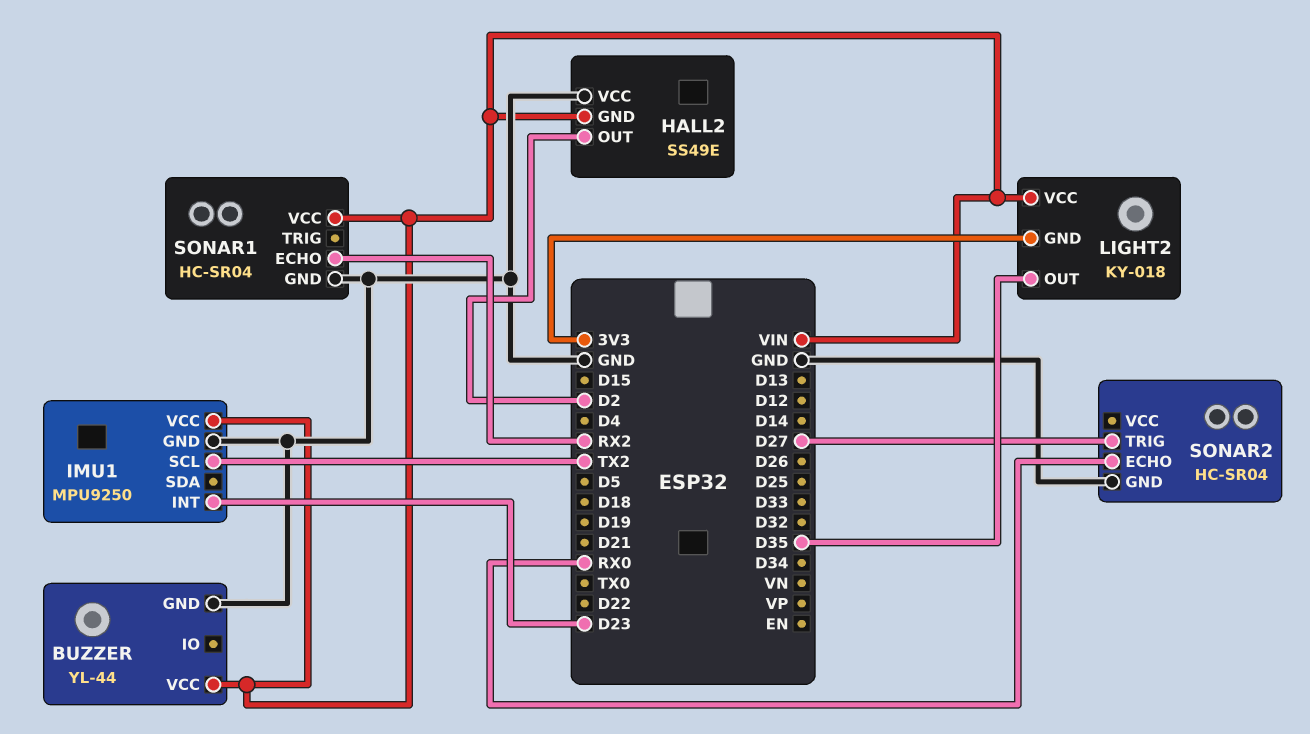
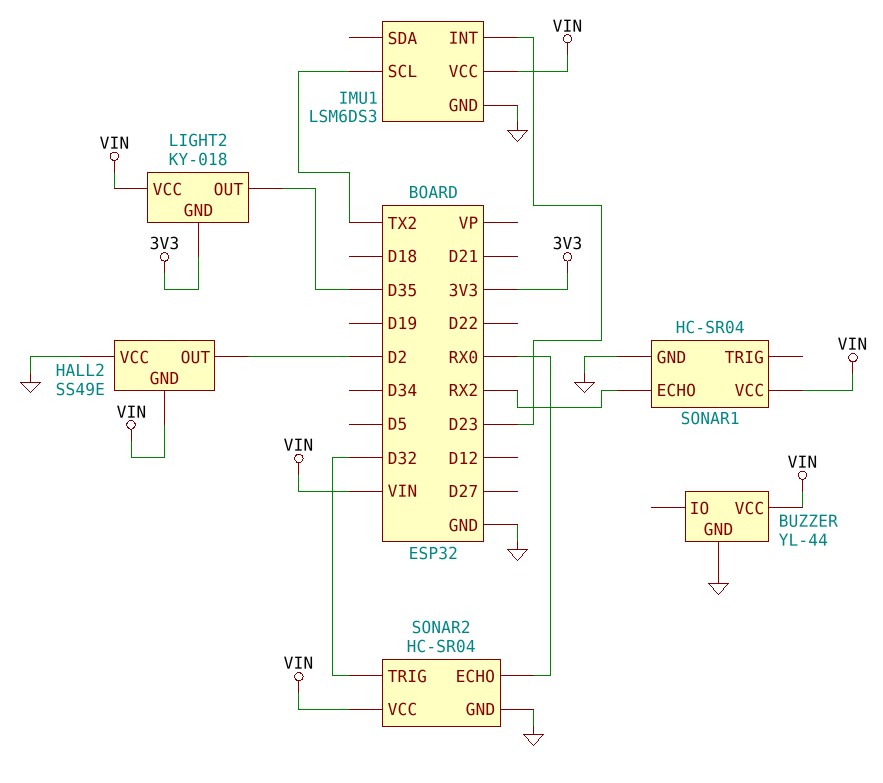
IMU1: MPU9250 -> LSM6DS3
SONAR2 pin TRIG: D27 -> D32
SONAR2 pin VCC: none -> VIN

